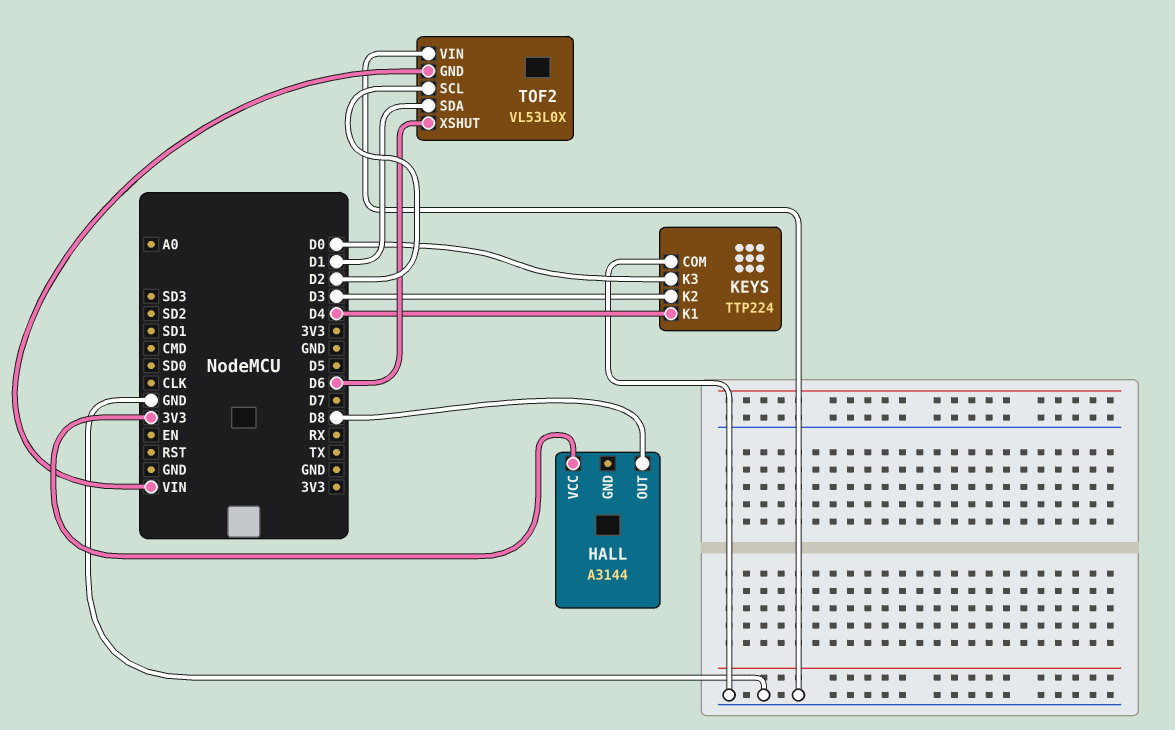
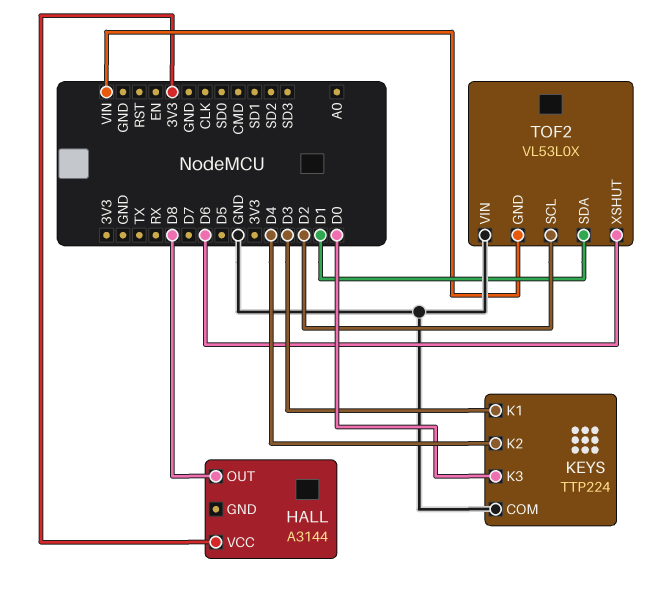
KEYS pin K1: D4 -> D3
KEYS pin K2: D3 -> D4

